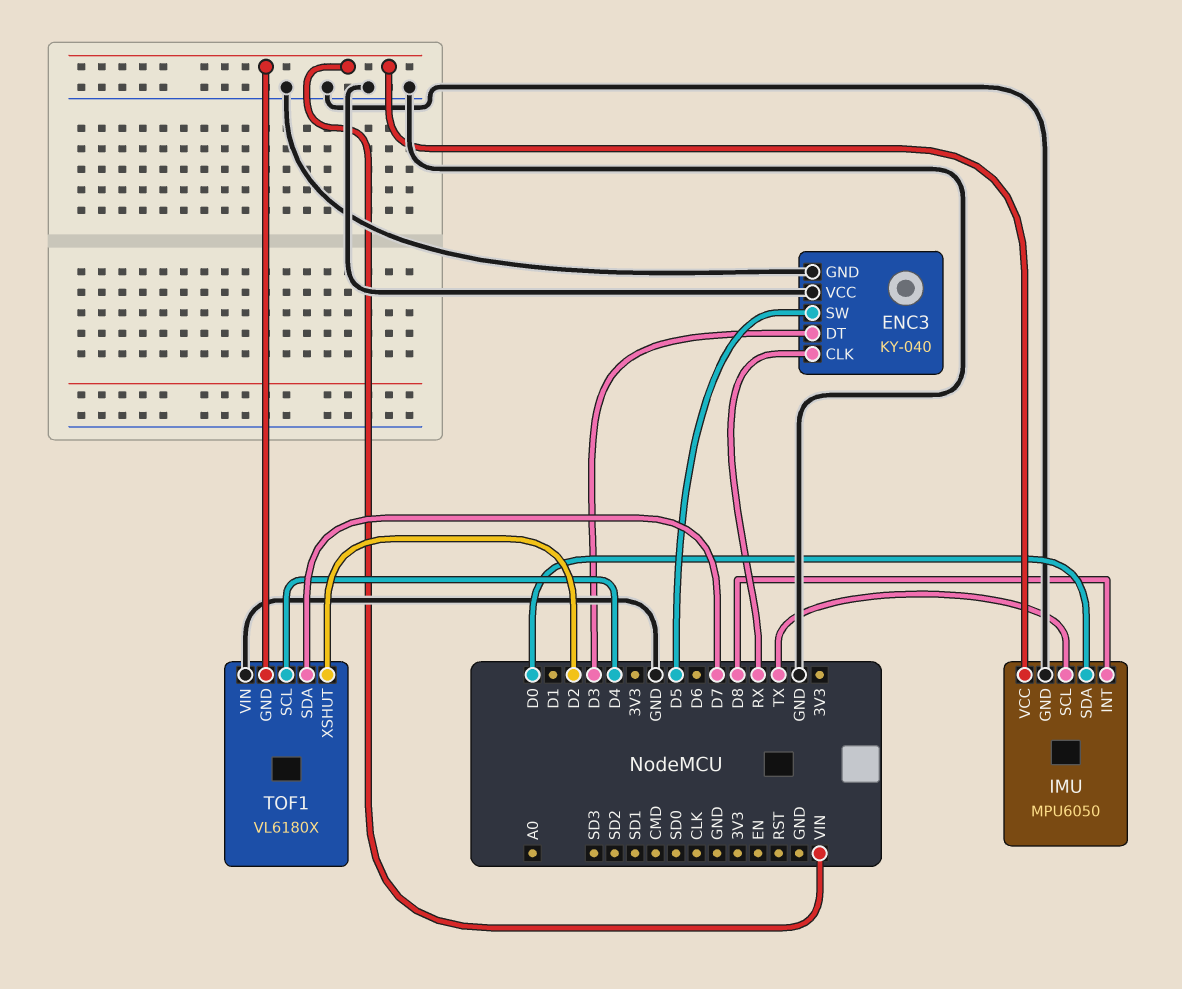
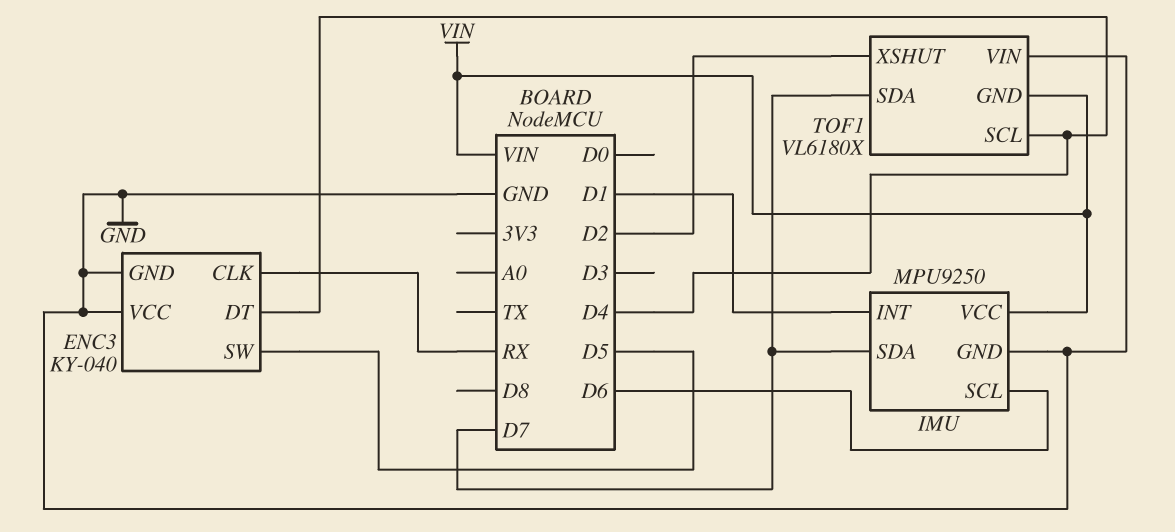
ENC3 pin DT: D3 -> D4
IMU: MPU6050 -> MPU9250
IMU pin INT: D8 -> D1
IMU pin SCL: TX -> D6
IMU pin SDA: D0 -> D7

